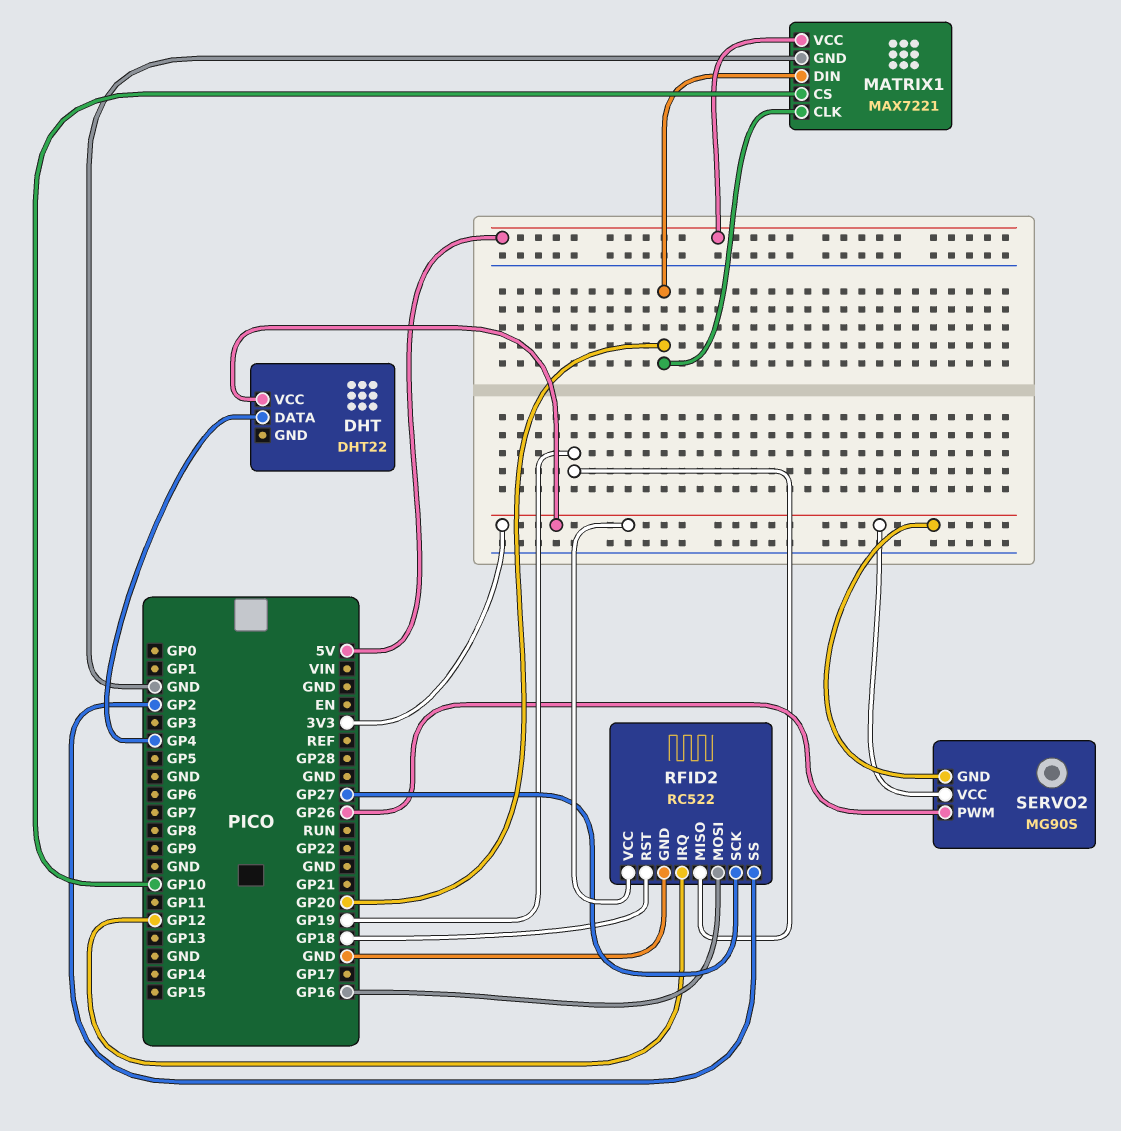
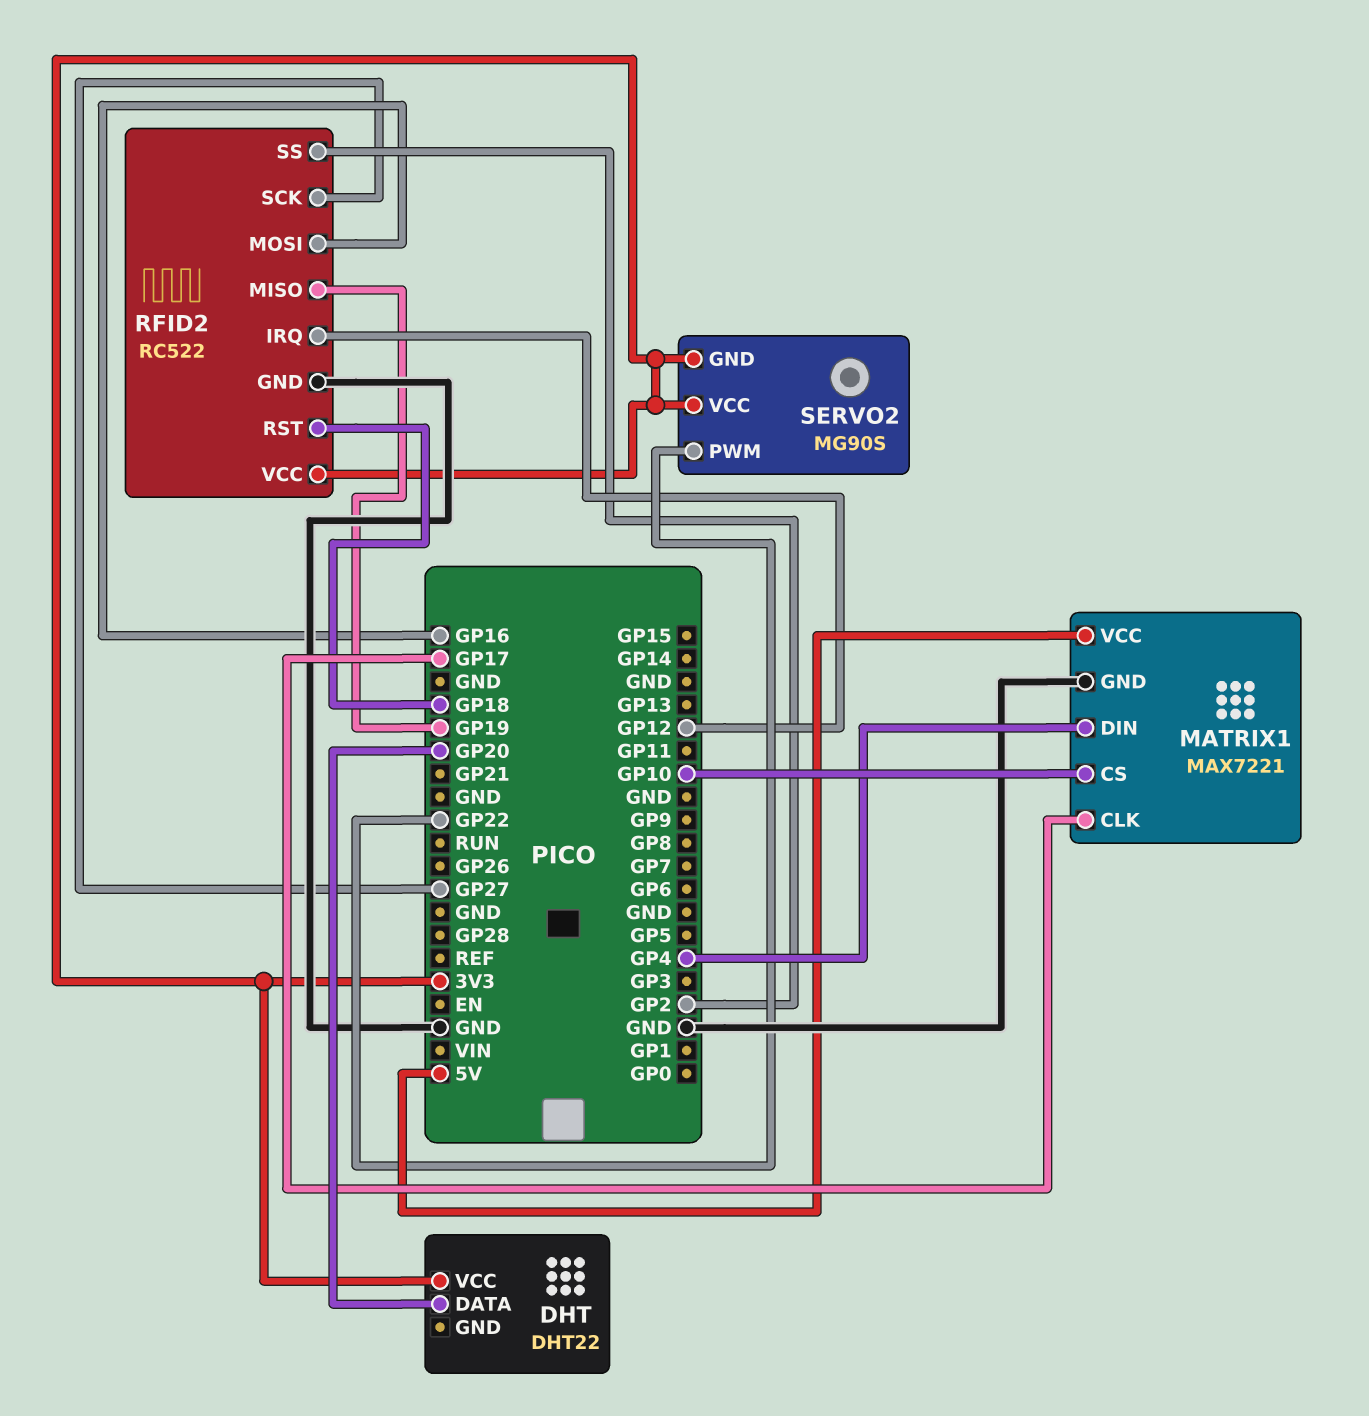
DHT pin DATA: GP4 -> GP20
MATRIX1 pin CLK: GP20 -> GP17
MATRIX1 pin DIN: GP20 -> GP4
SERVO2 pin PWM: GP26 -> GP22

